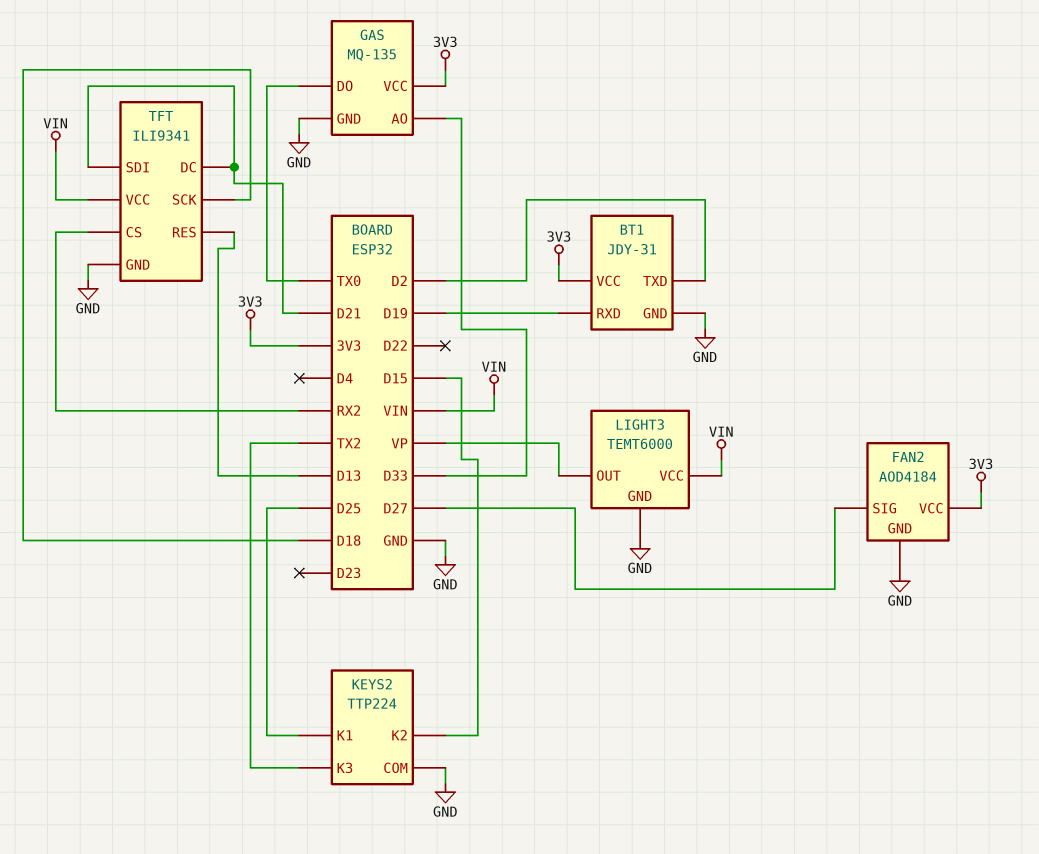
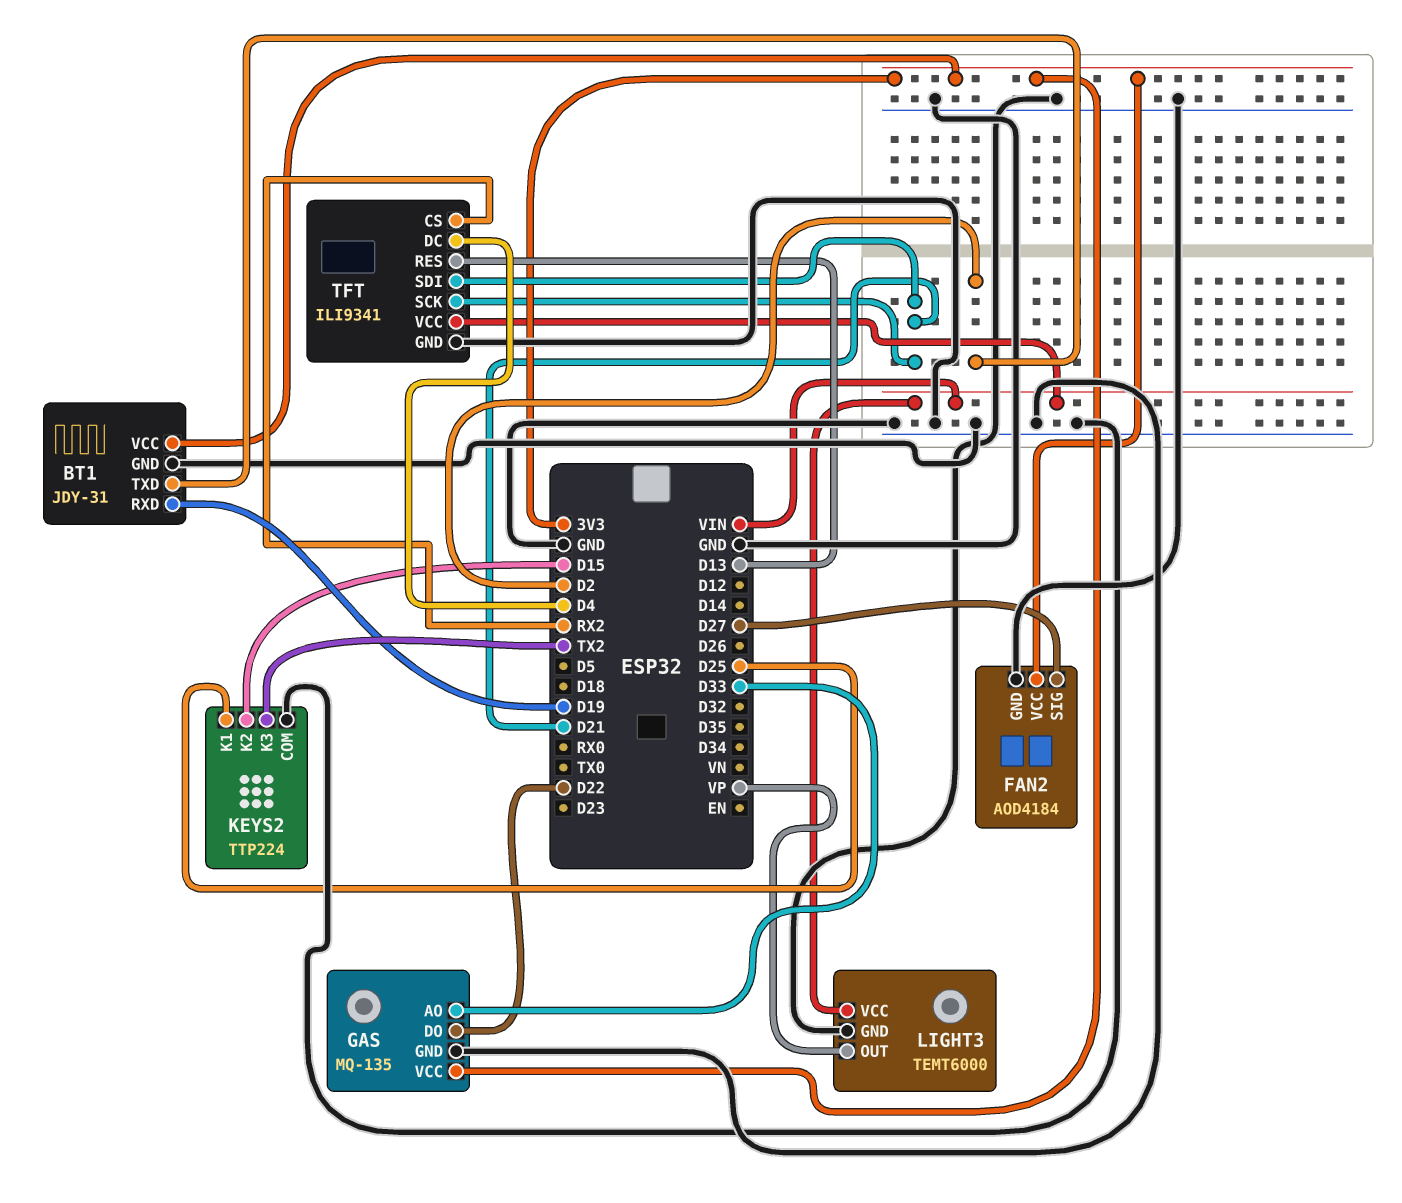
GAS pin DO: TX0 -> D22
TFT pin DC: D21 -> D4
TFT pin SCK: D18 -> D21

